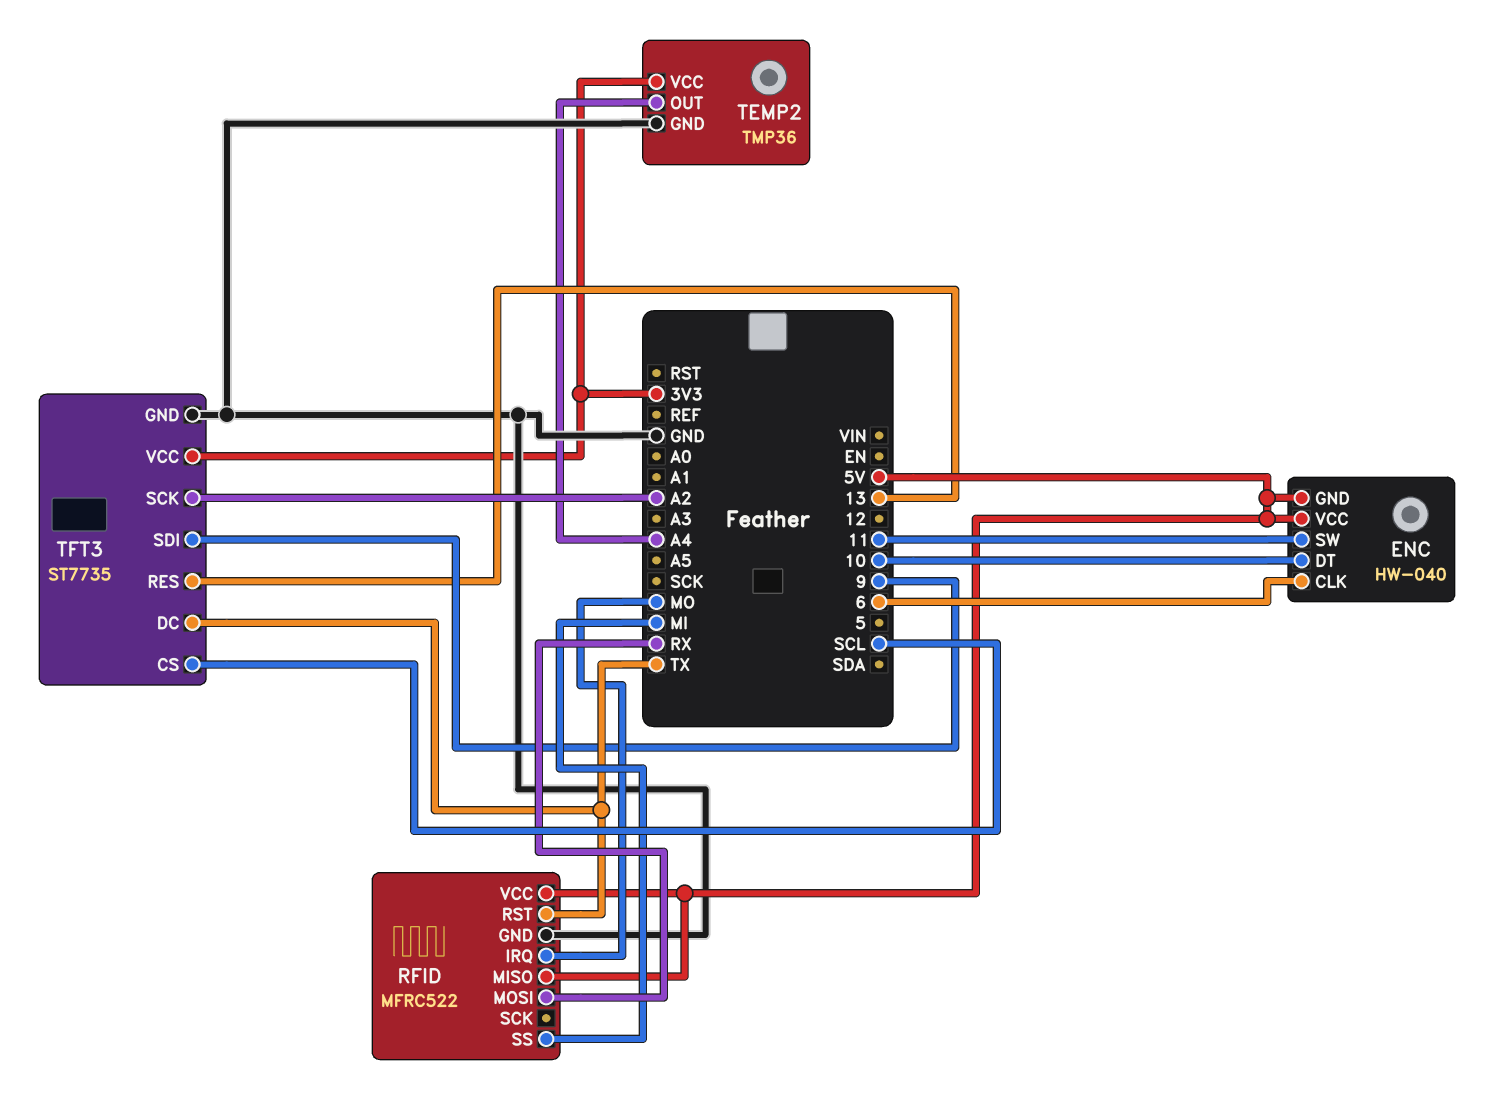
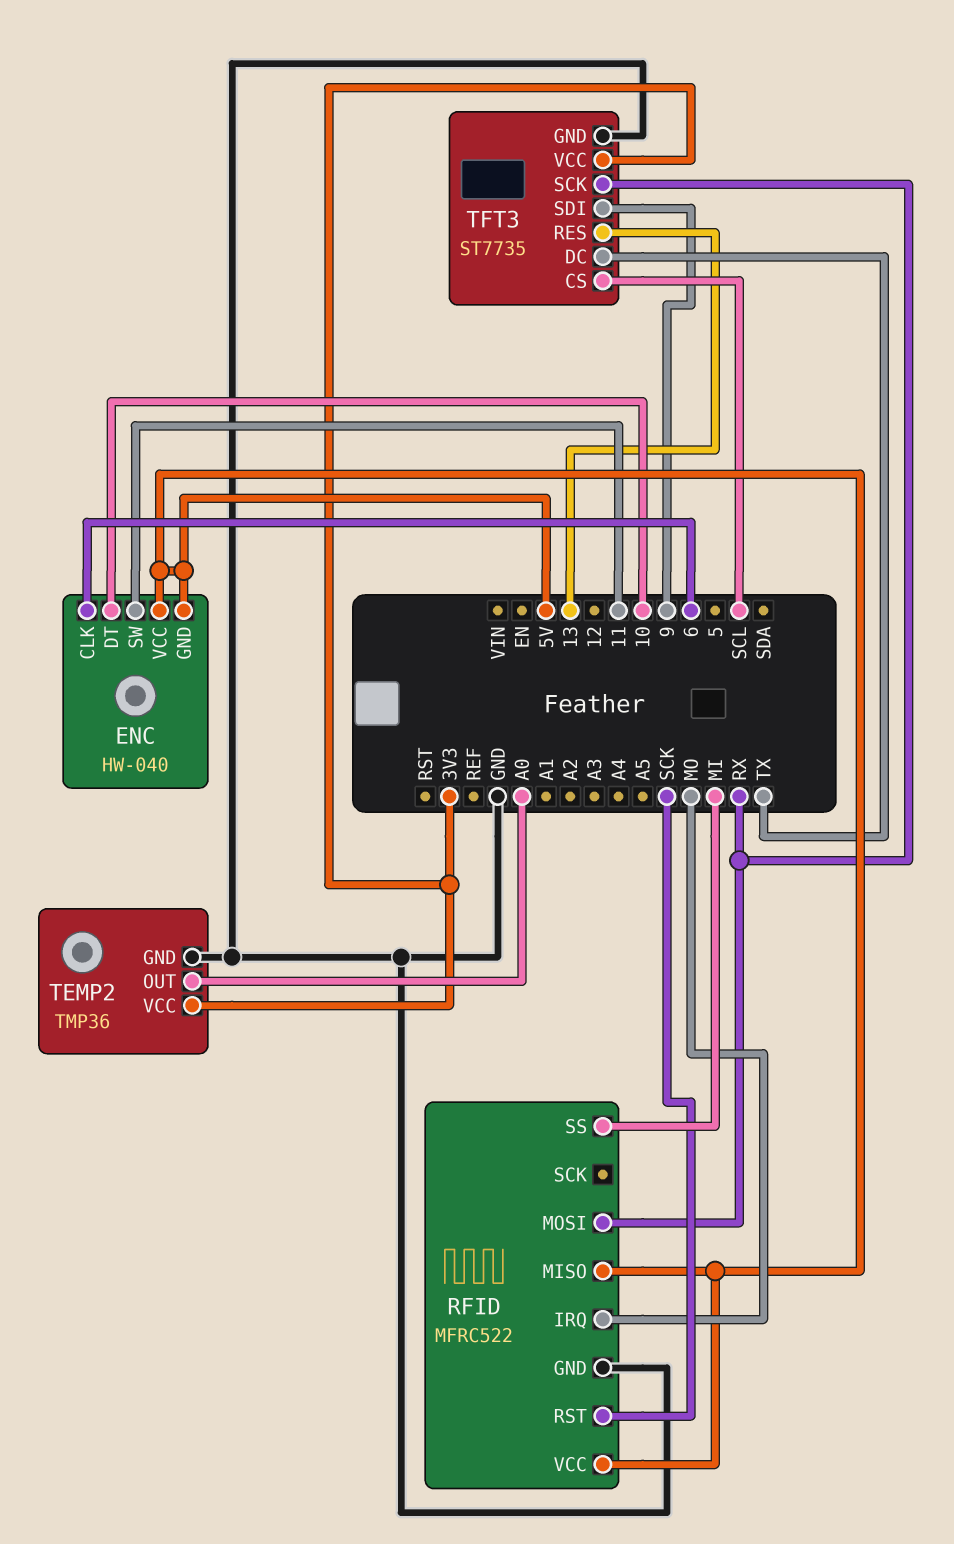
RFID pin RST: TX -> SCK
TEMP2 pin OUT: A4 -> A0
TFT3 pin SCK: A2 -> RX

